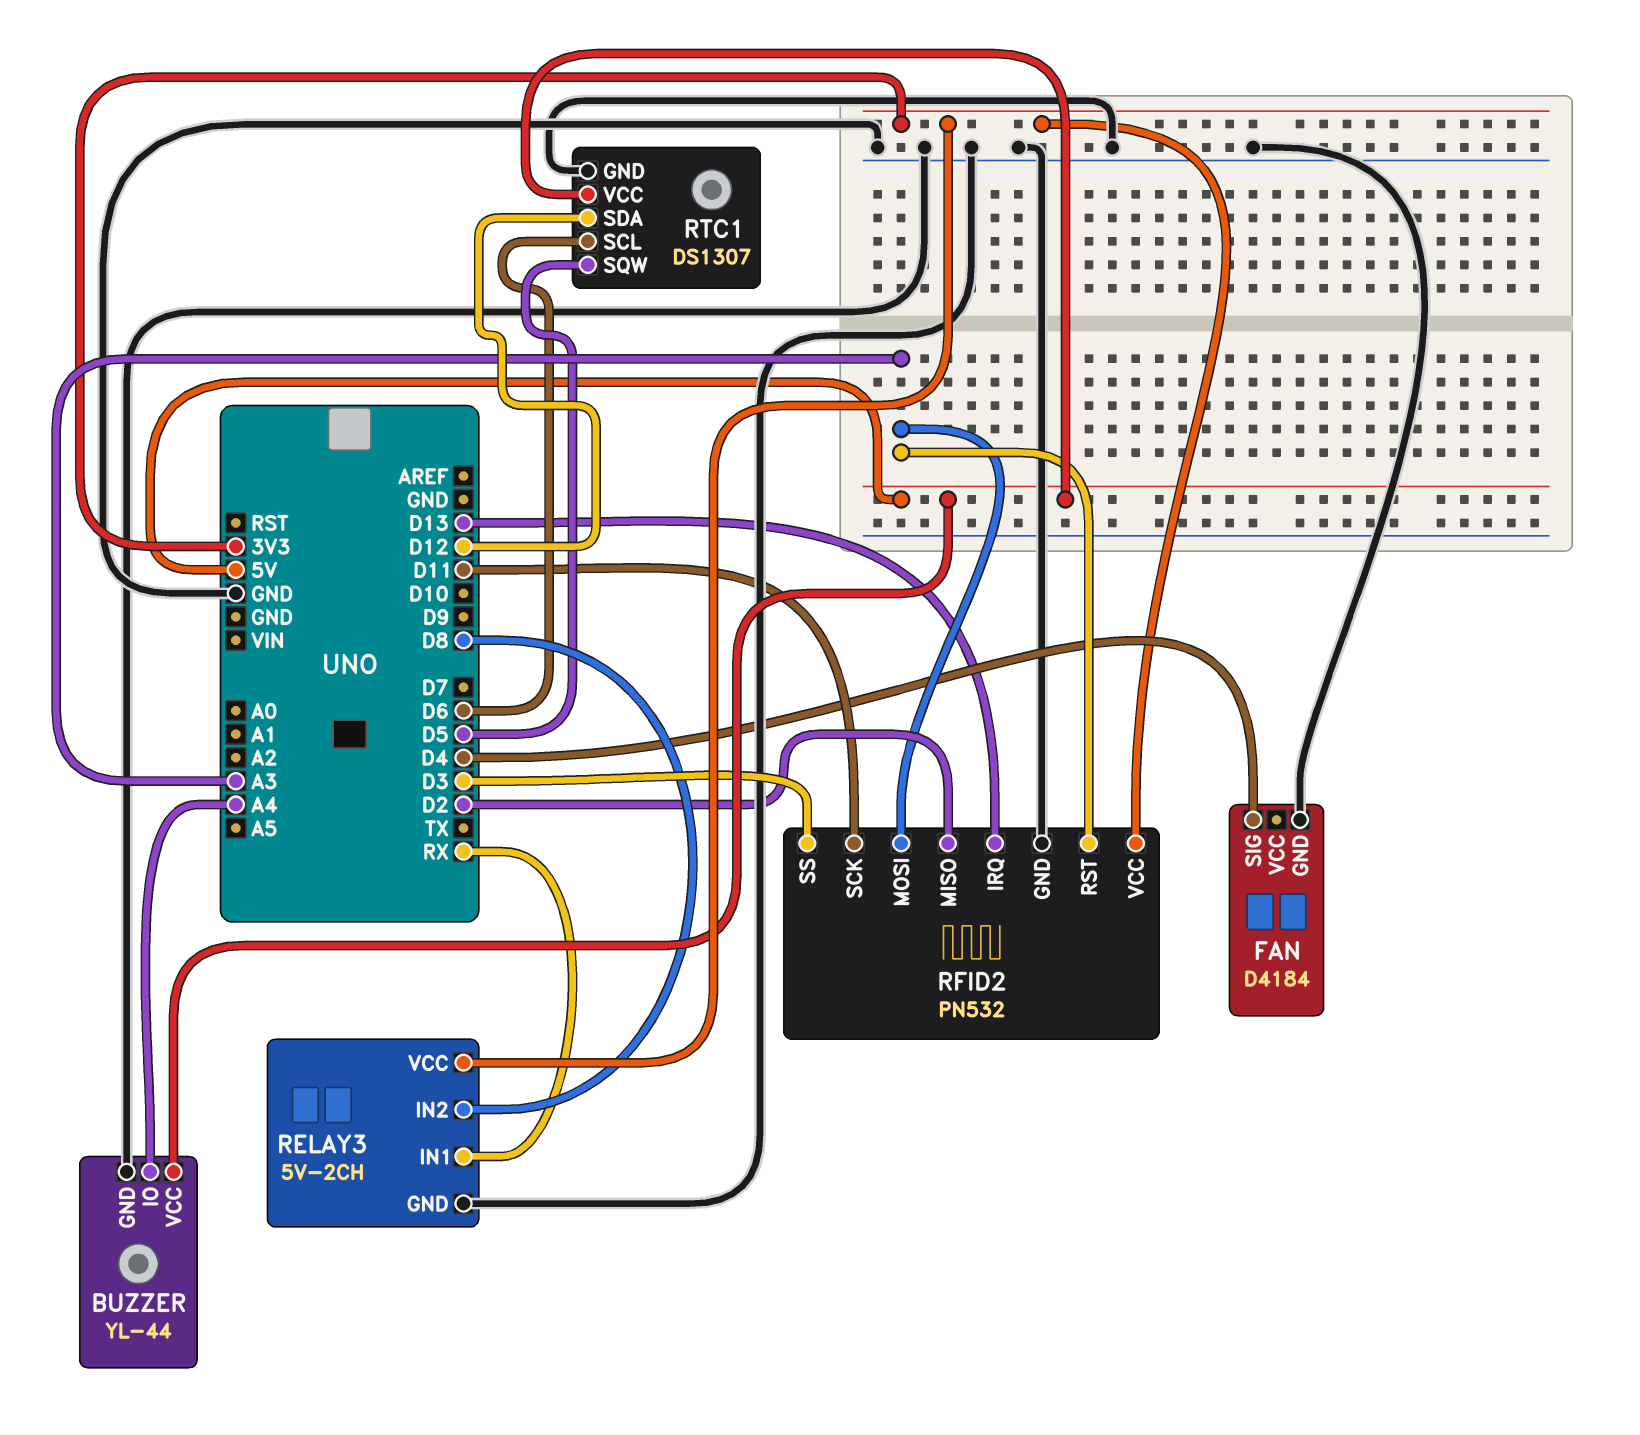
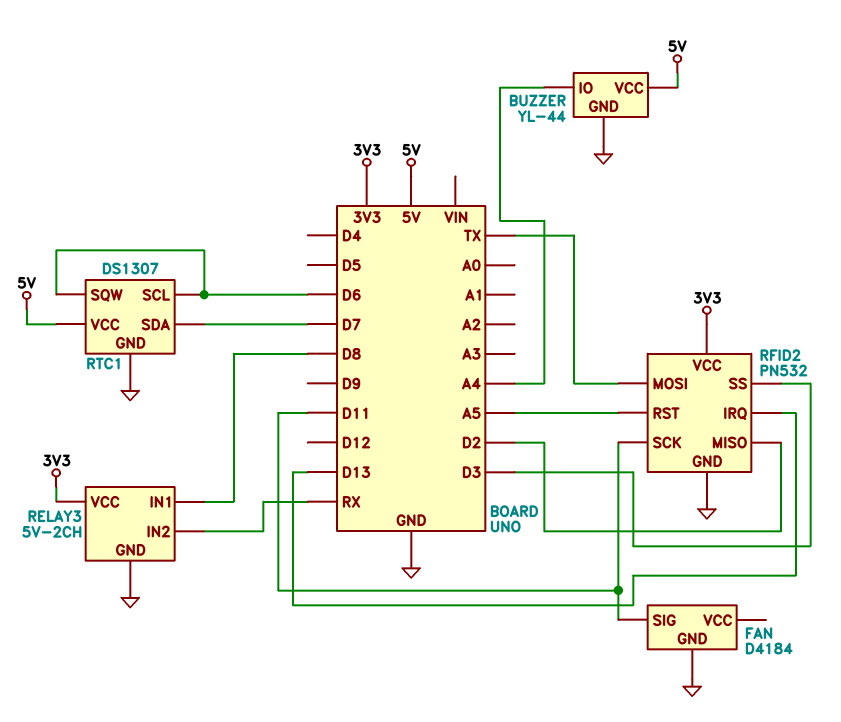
FAN pin SIG: D4 -> D11
RELAY3 pin IN1: RX -> D8
RELAY3 pin IN2: D8 -> RX
RFID2 pin MOSI: A3 -> TX
RFID2 pin RST: A3 -> A5
RTC1 pin SDA: D12 -> D7
RTC1 pin SQW: D5 -> D6

